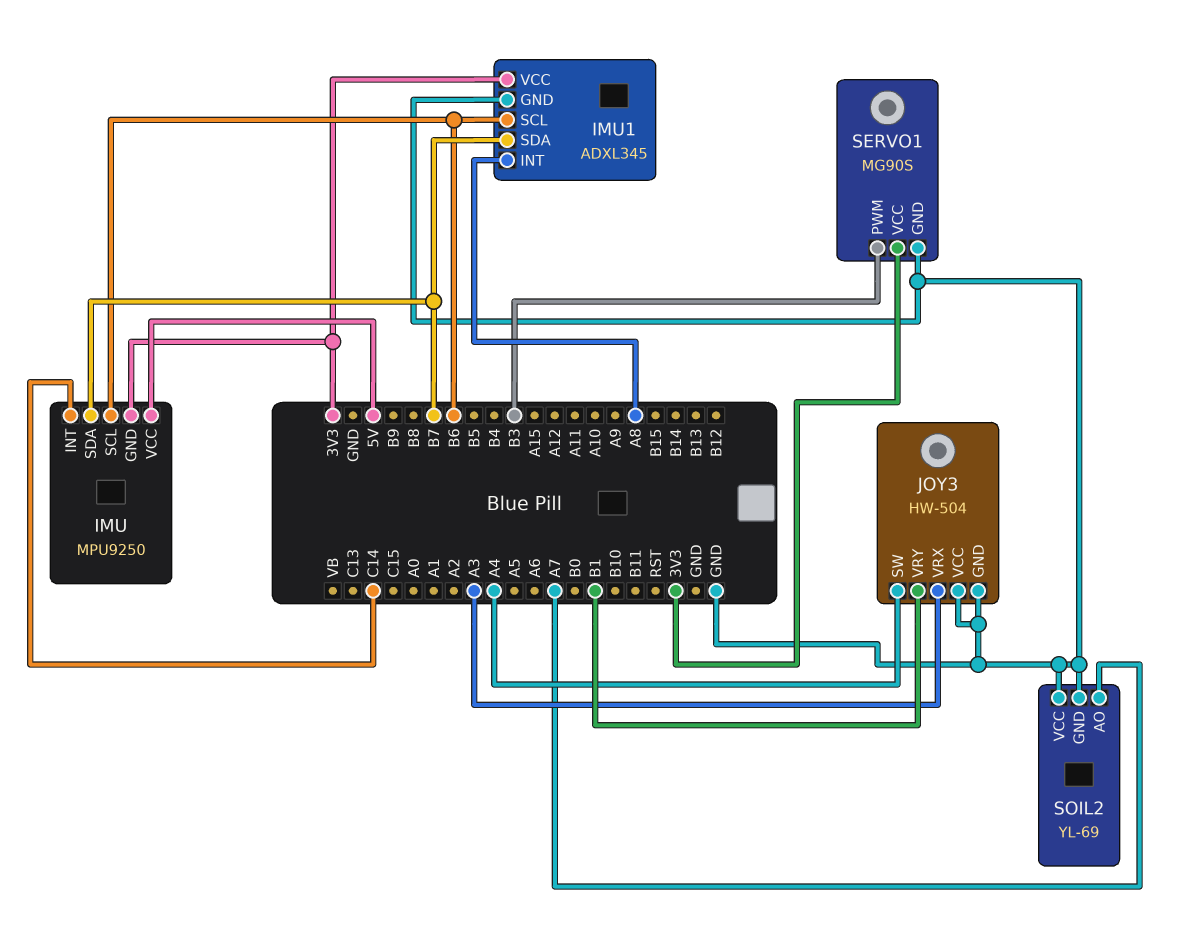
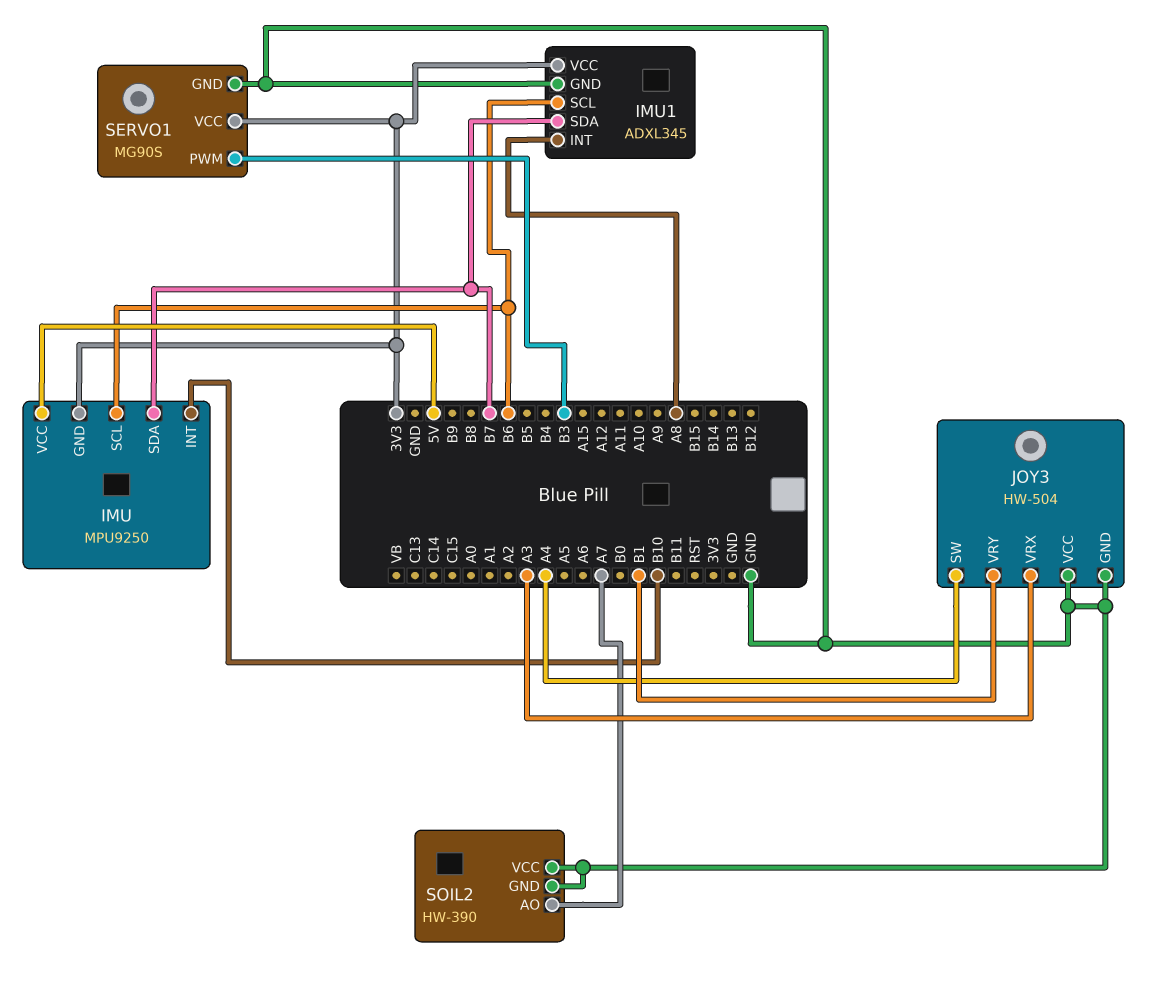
IMU pin INT: C14 -> B10
SOIL2: YL-69 -> HW-390

